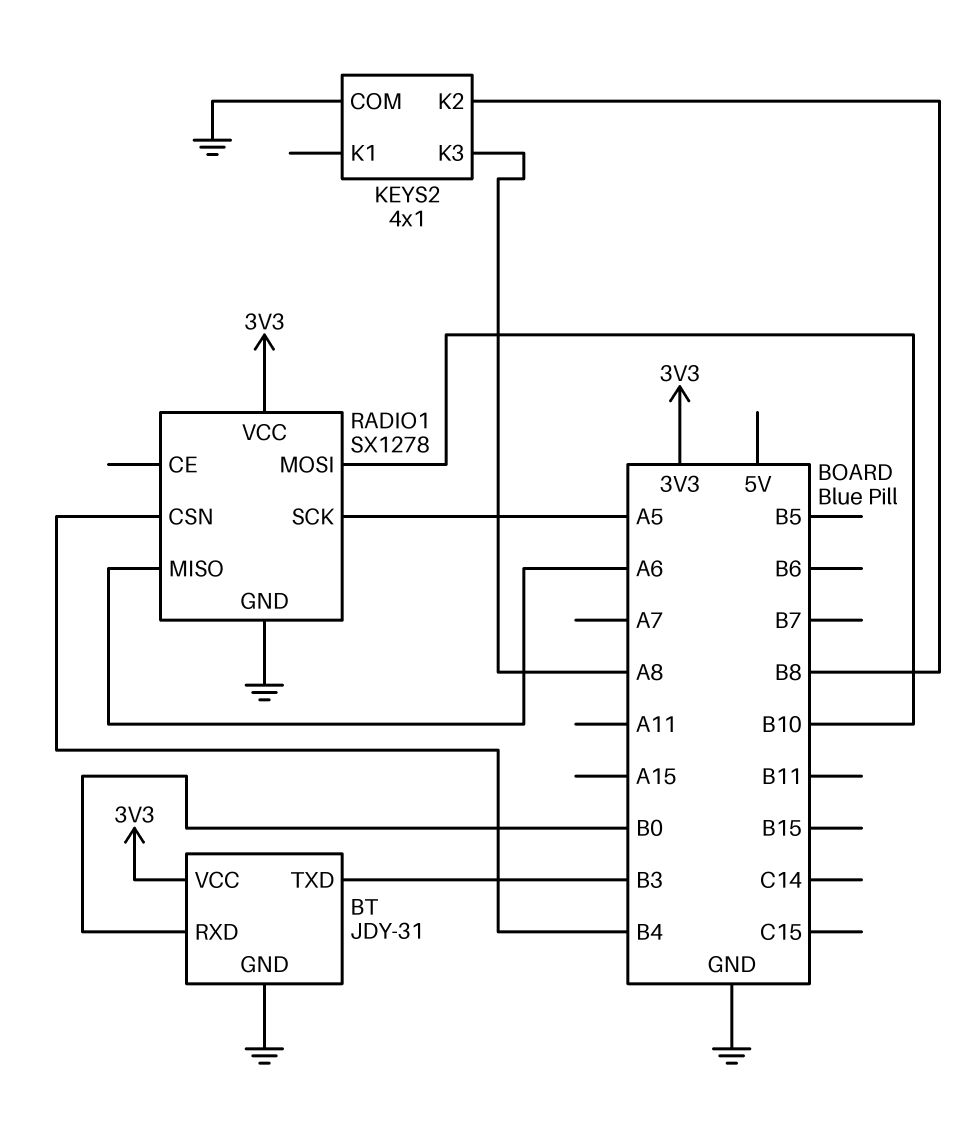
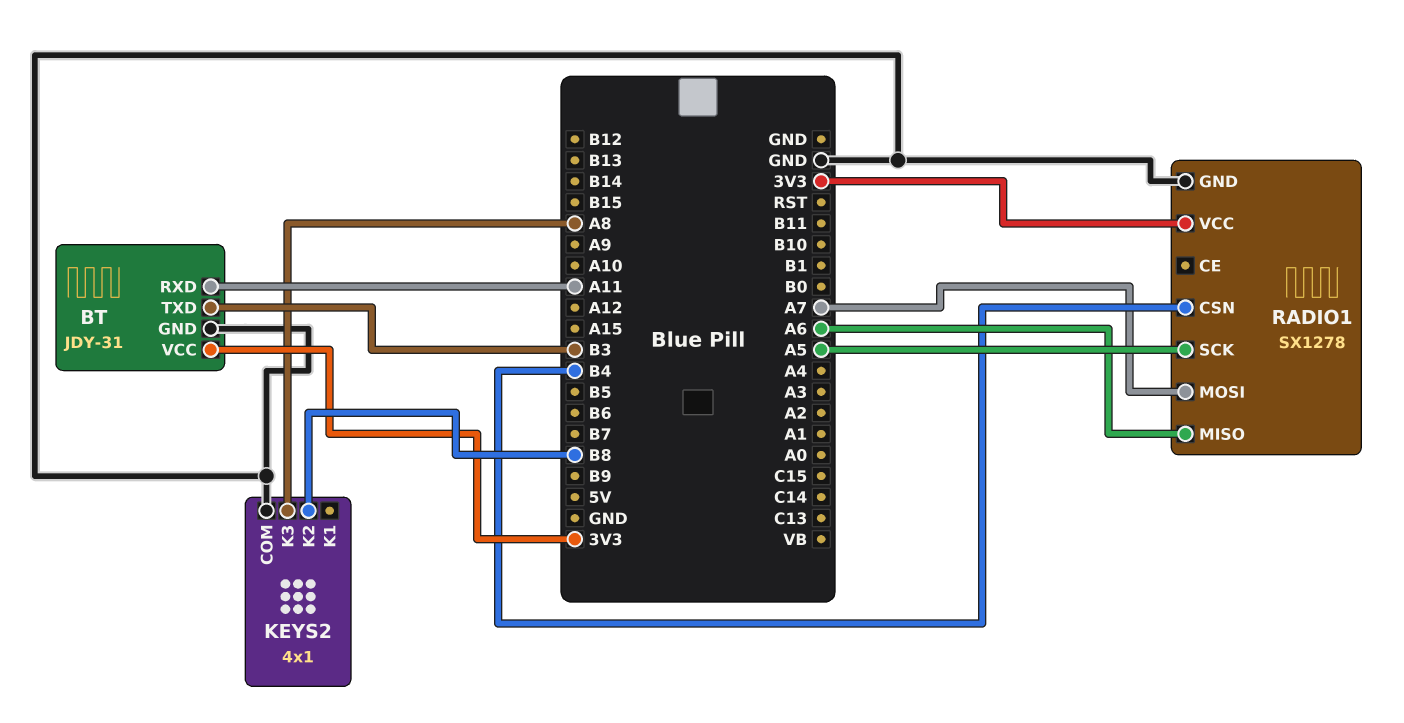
BT pin RXD: B0 -> A11
RADIO1 pin MOSI: B10 -> A7

